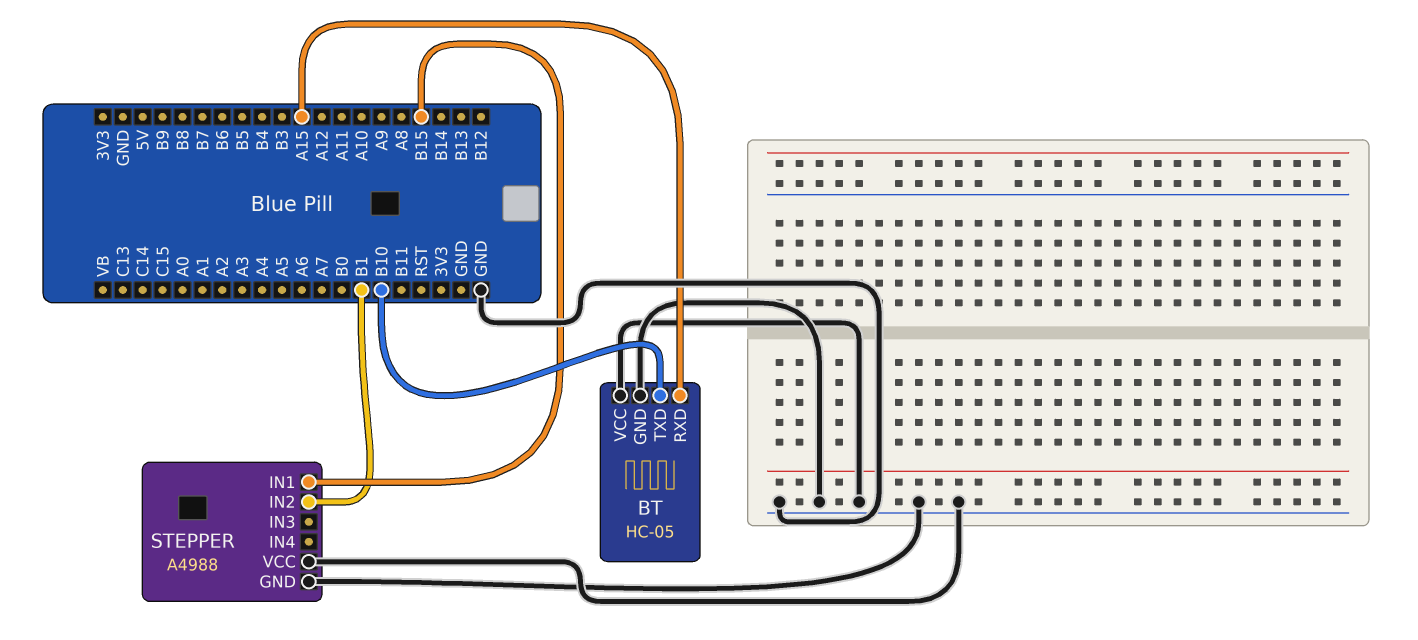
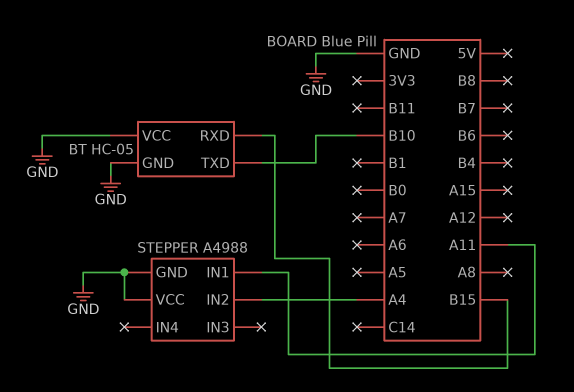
BT pin RXD: A15 -> B15
STEPPER pin IN1: B15 -> A11
STEPPER pin IN2: B1 -> A4

